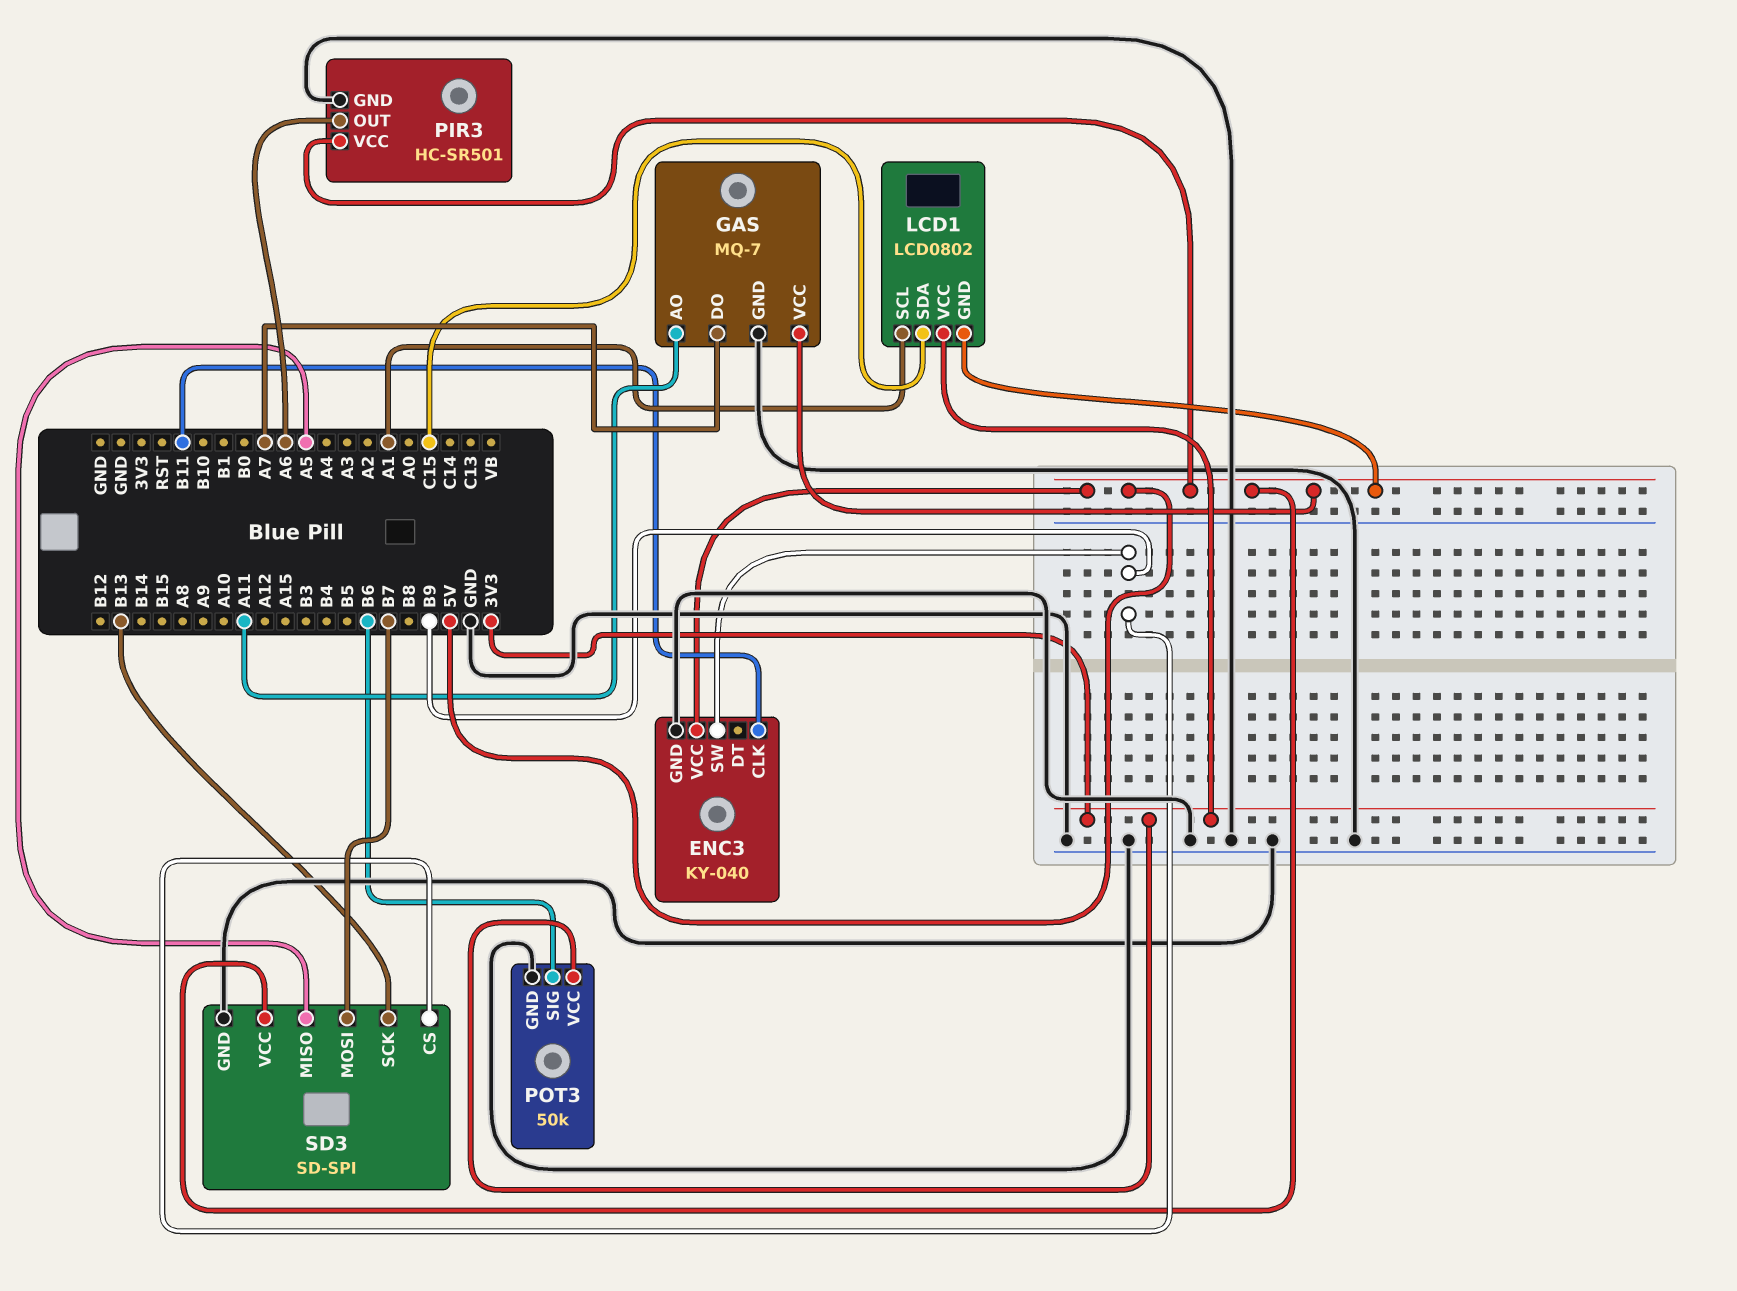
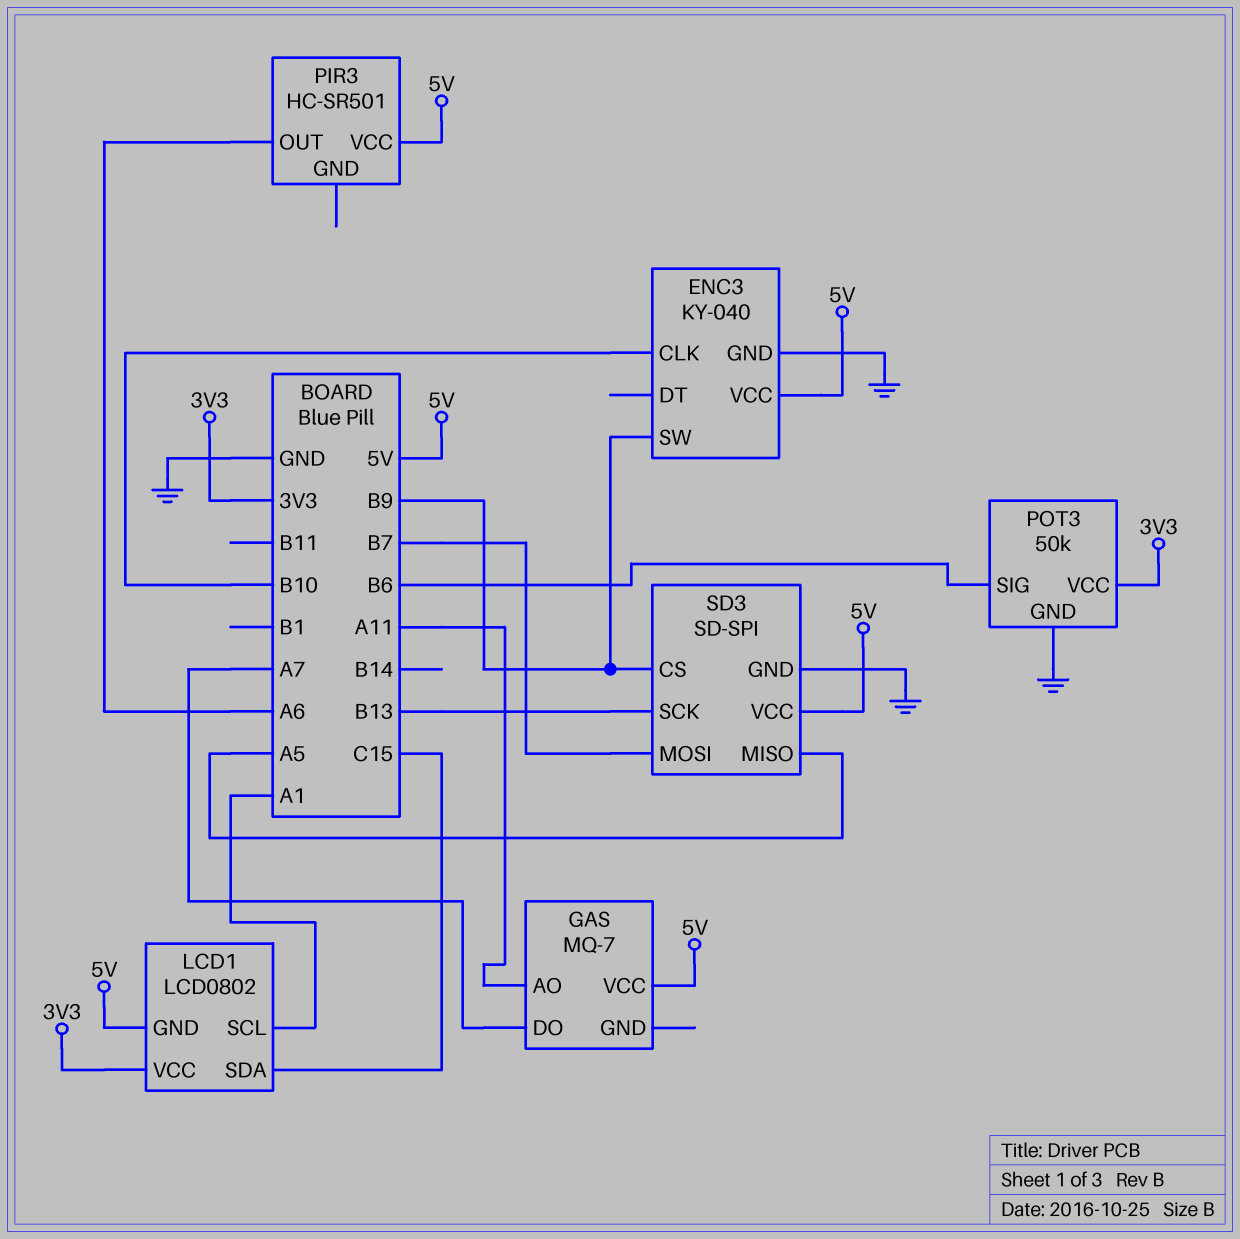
ENC3 pin CLK: B11 -> B10
GAS pin GND: GND -> none
PIR3 pin GND: GND -> none

